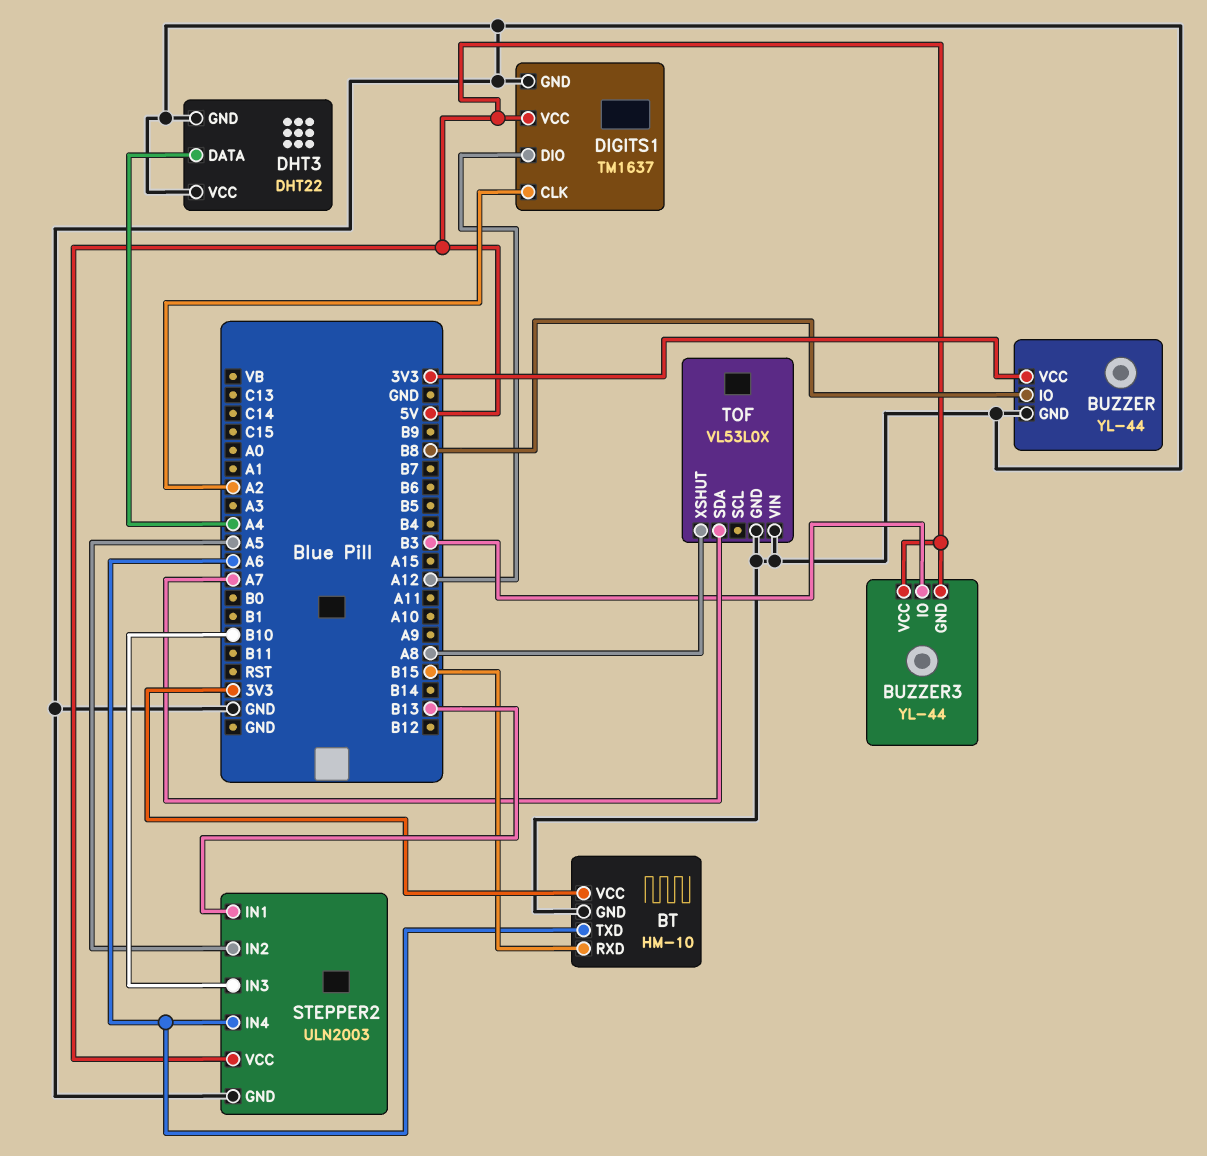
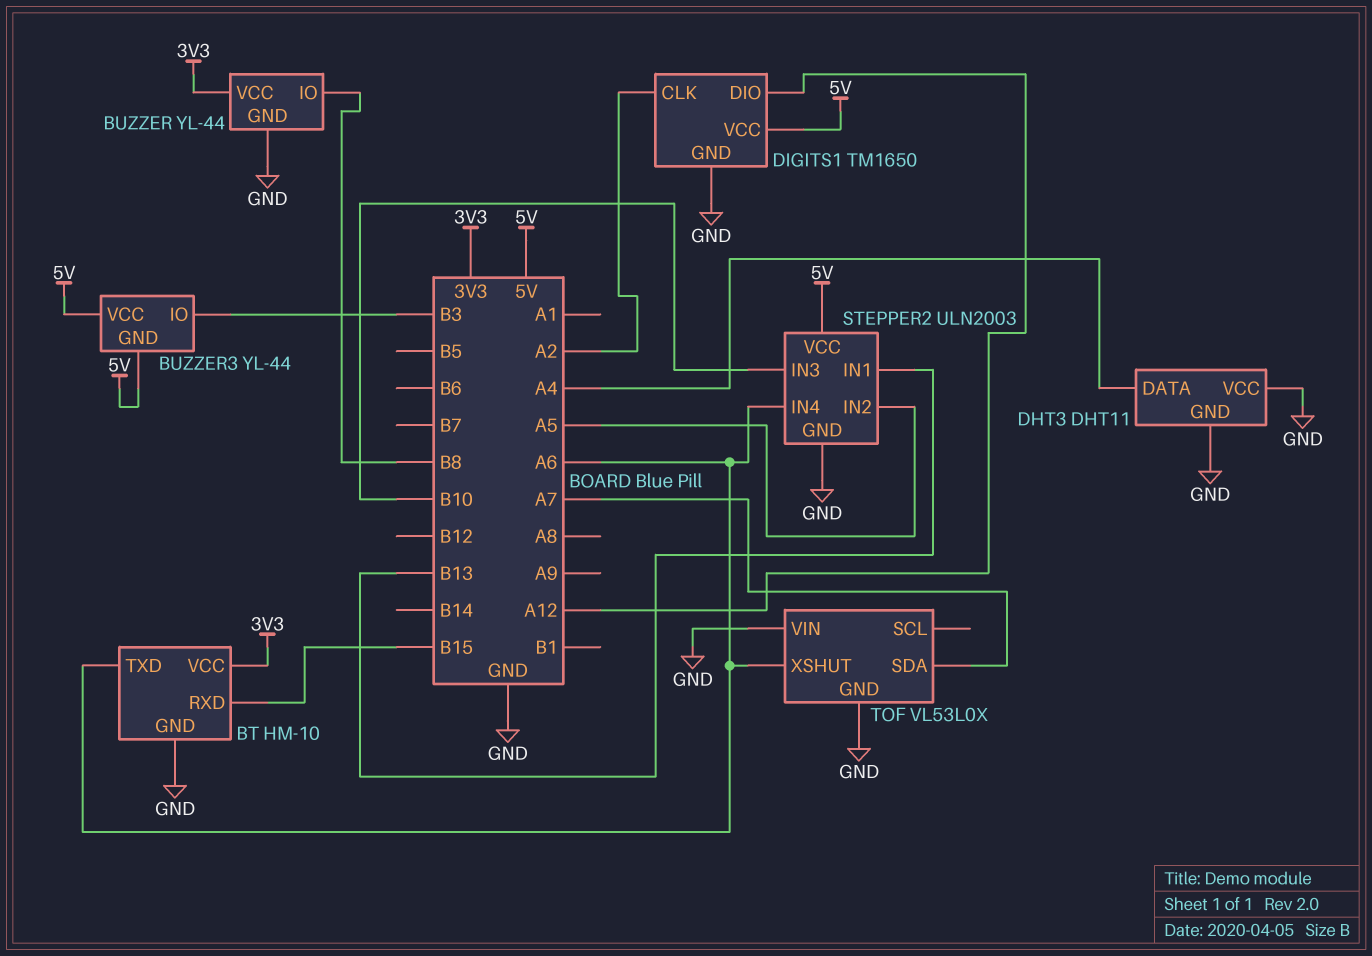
DHT3: DHT22 -> DHT11
DIGITS1: TM1637 -> TM1650
TOF pin XSHUT: A8 -> A6

